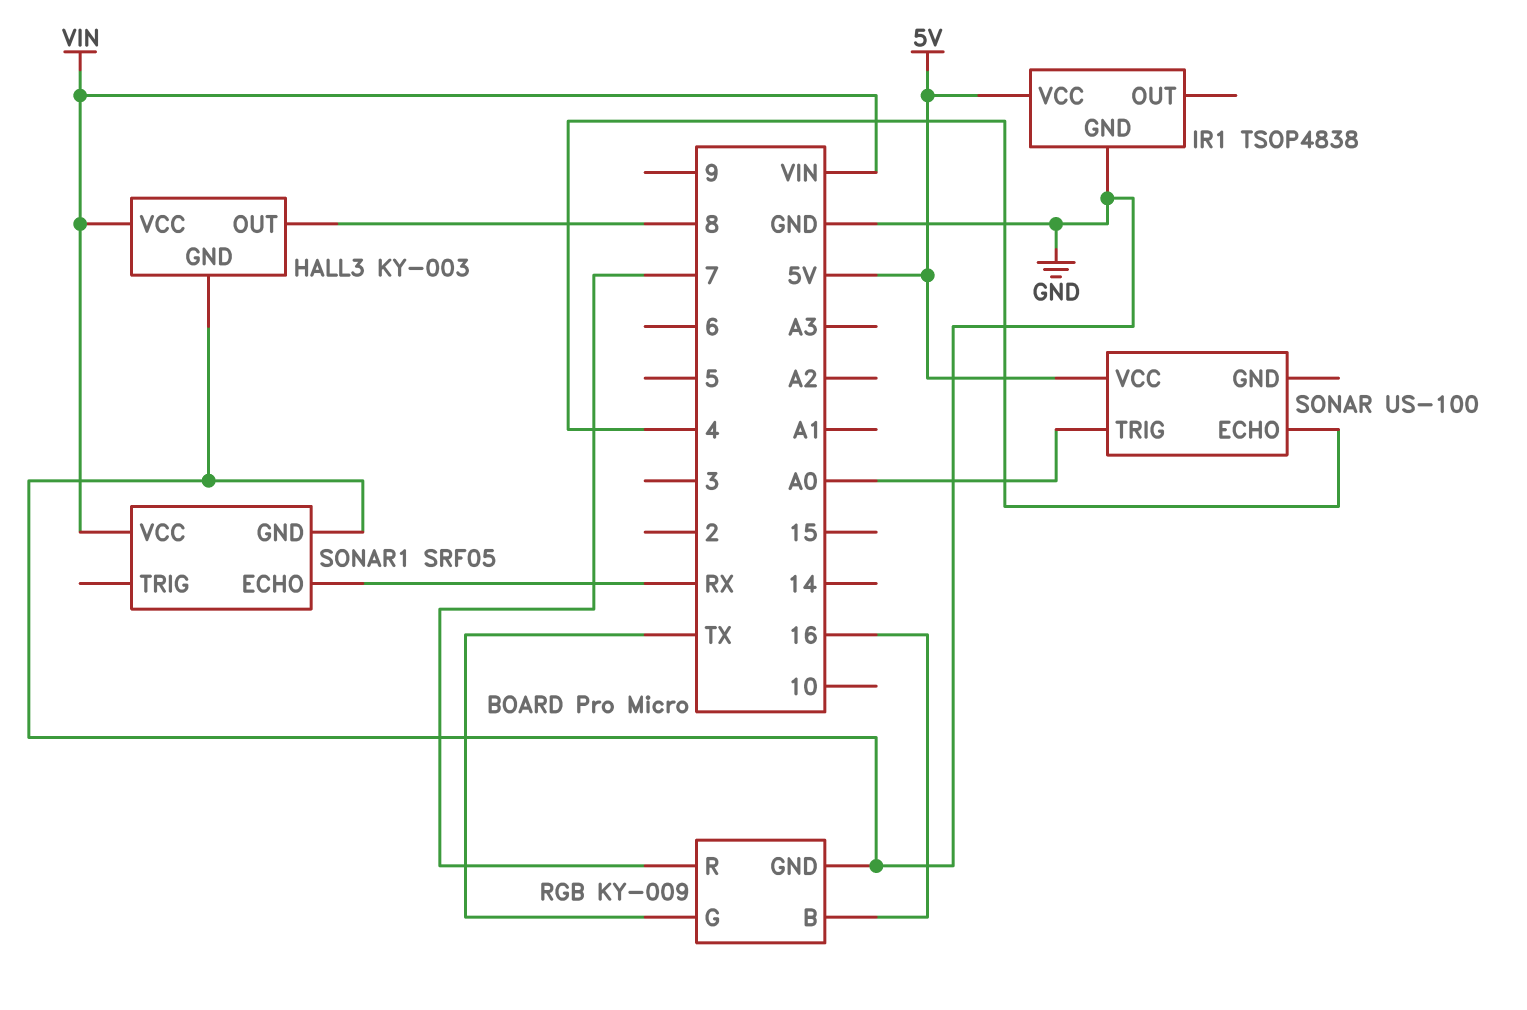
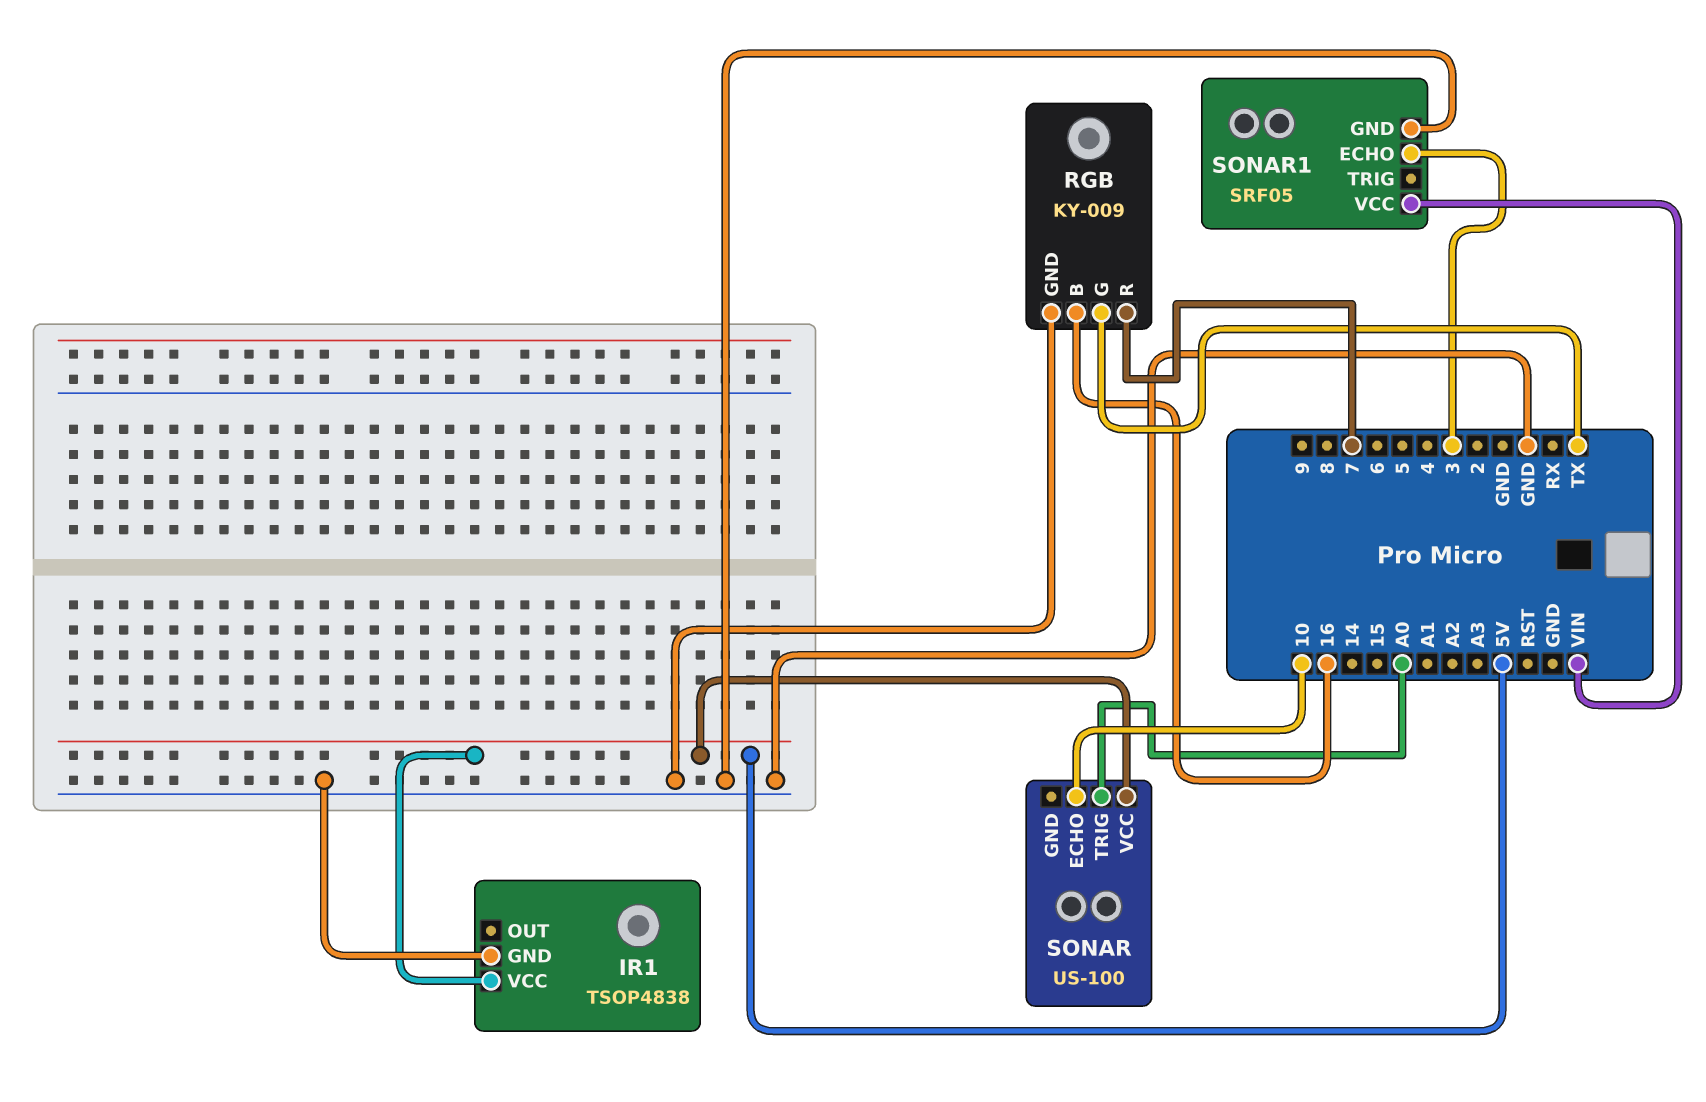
HALL3: KY-003 -> none
HALL3 pin GND: GND -> none
HALL3 pin OUT: 8 -> none
HALL3 pin VCC: VIN -> none
SONAR pin ECHO: 4 -> 10
SONAR1 pin ECHO: RX -> 3

